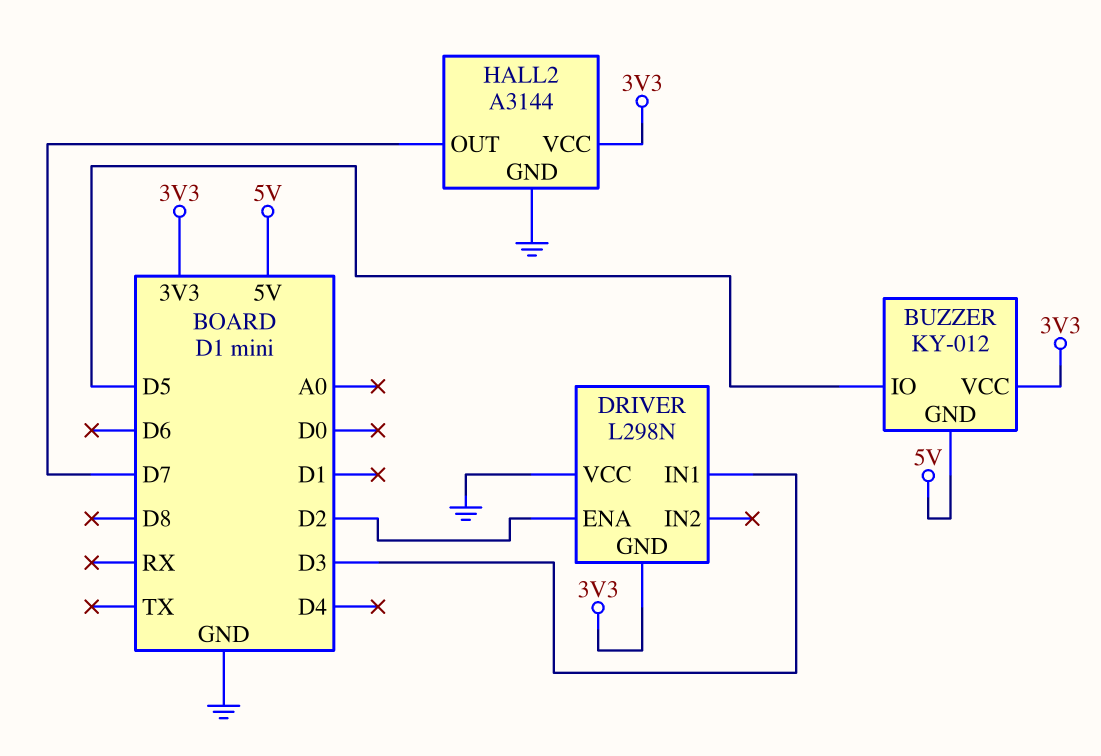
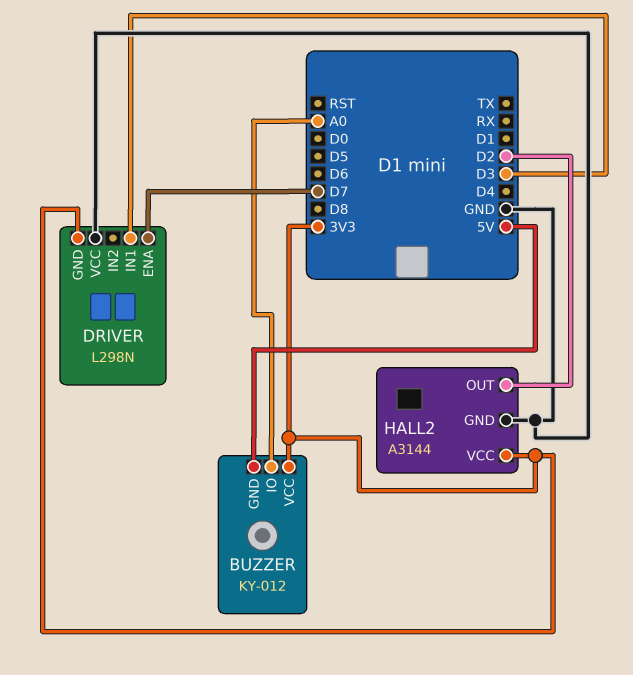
BUZZER pin IO: D5 -> A0
DRIVER pin ENA: D2 -> D7
HALL2 pin OUT: D7 -> D2

